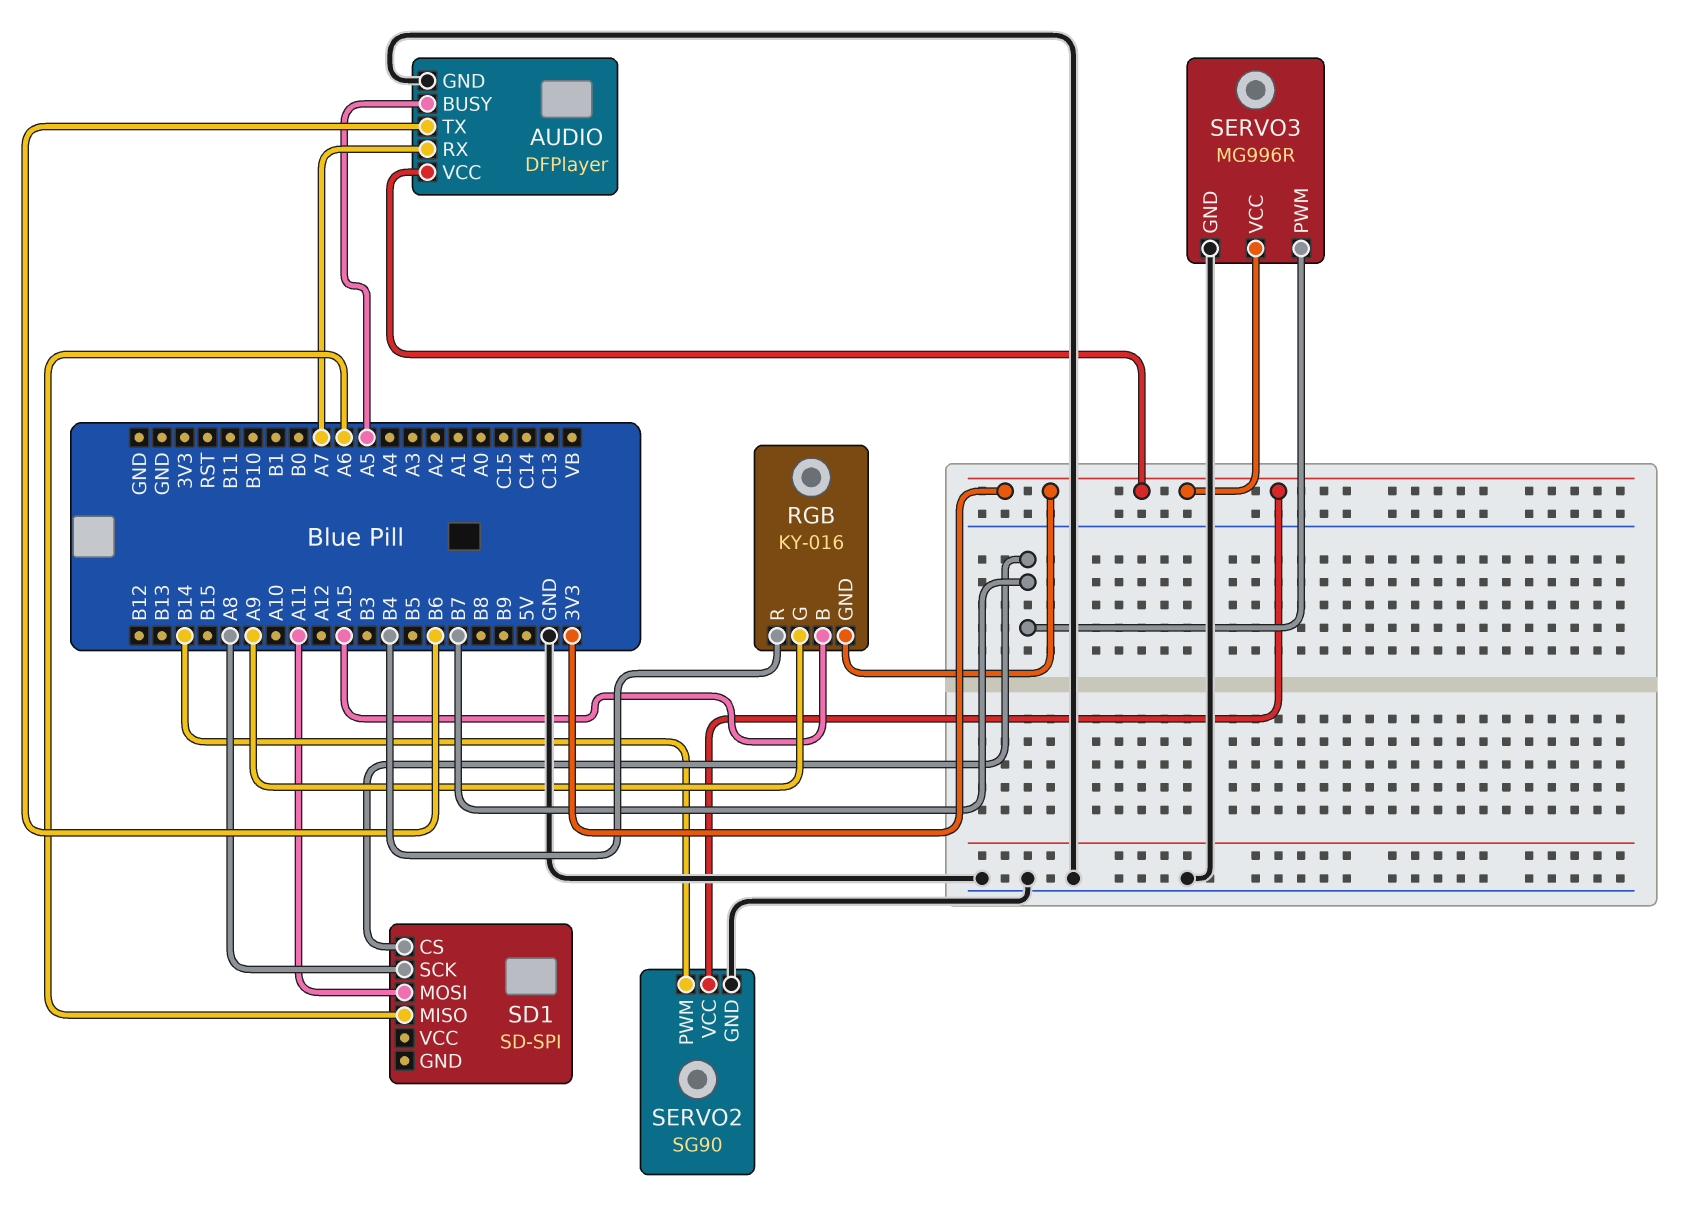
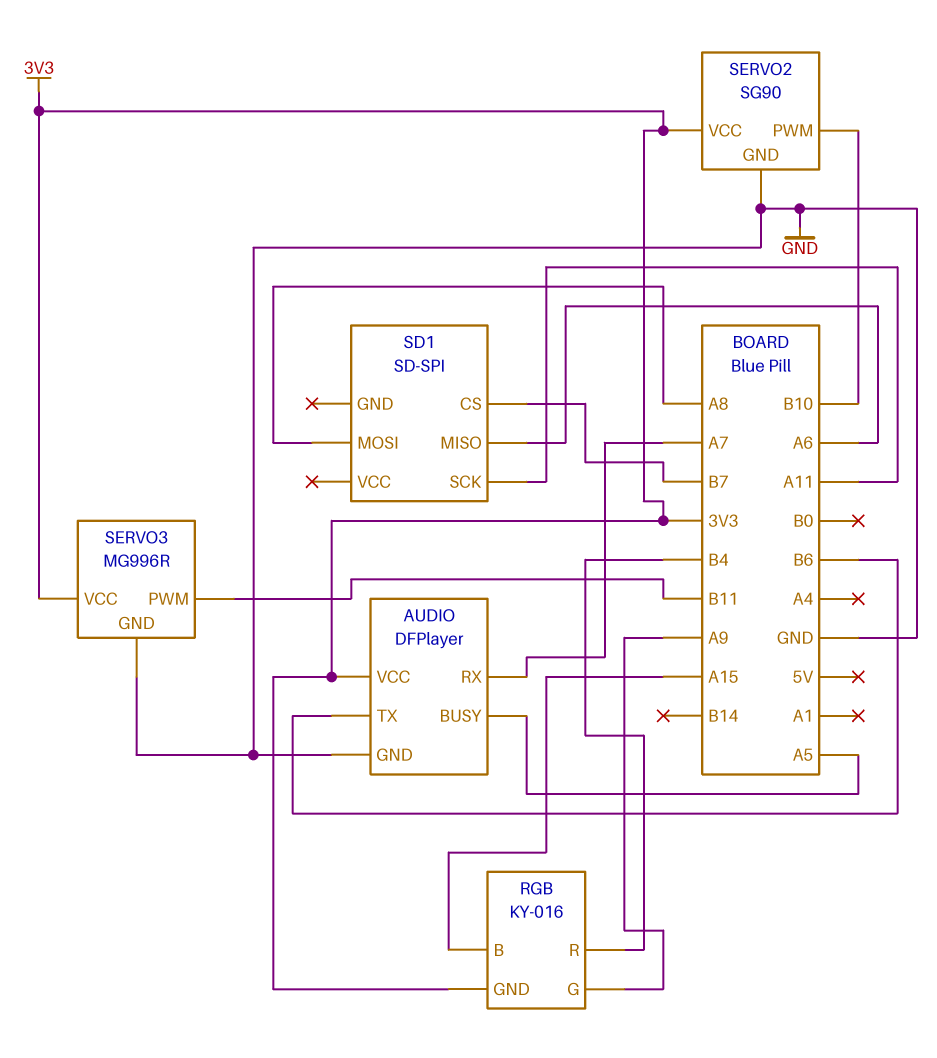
SD1 pin MOSI: A11 -> A8
SD1 pin SCK: A8 -> A11
SERVO2 pin PWM: B14 -> B10
SERVO3 pin PWM: B7 -> B11

